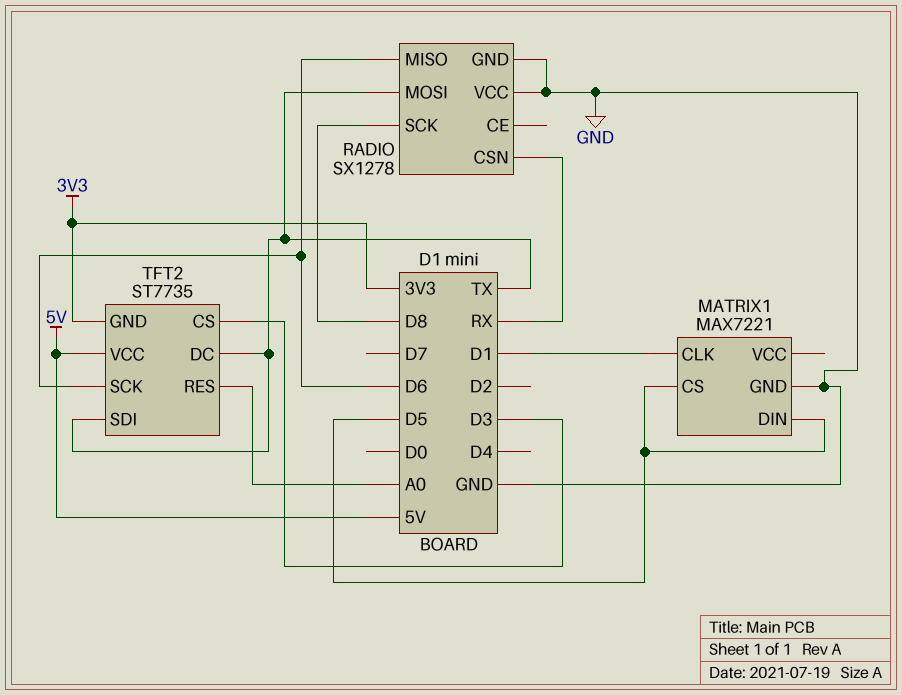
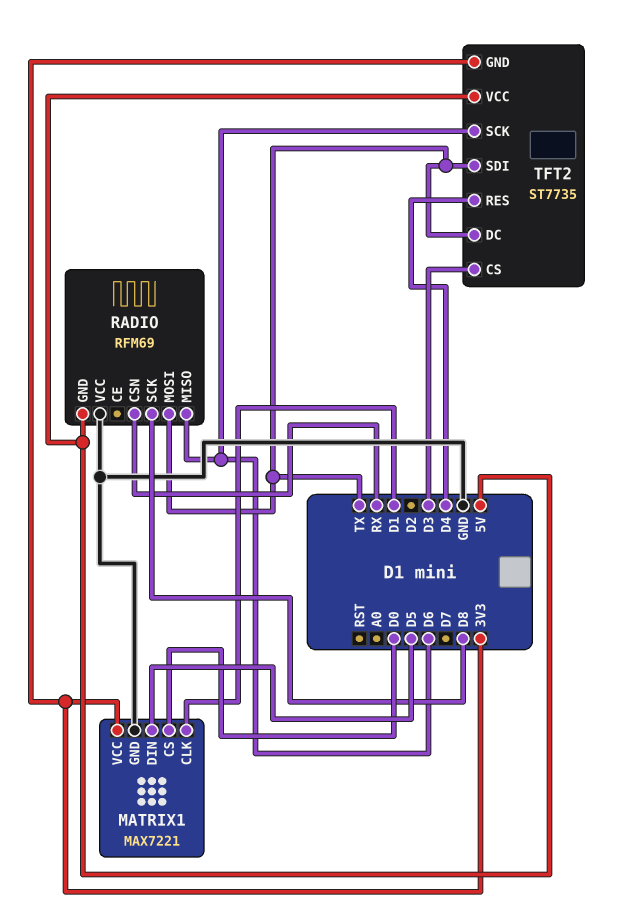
MATRIX1 pin CS: D5 -> D0
MATRIX1 pin VCC: none -> 3V3
RADIO: SX1278 -> RFM69
RADIO pin GND: GND -> 5V
TFT2 pin RES: A0 -> D4

